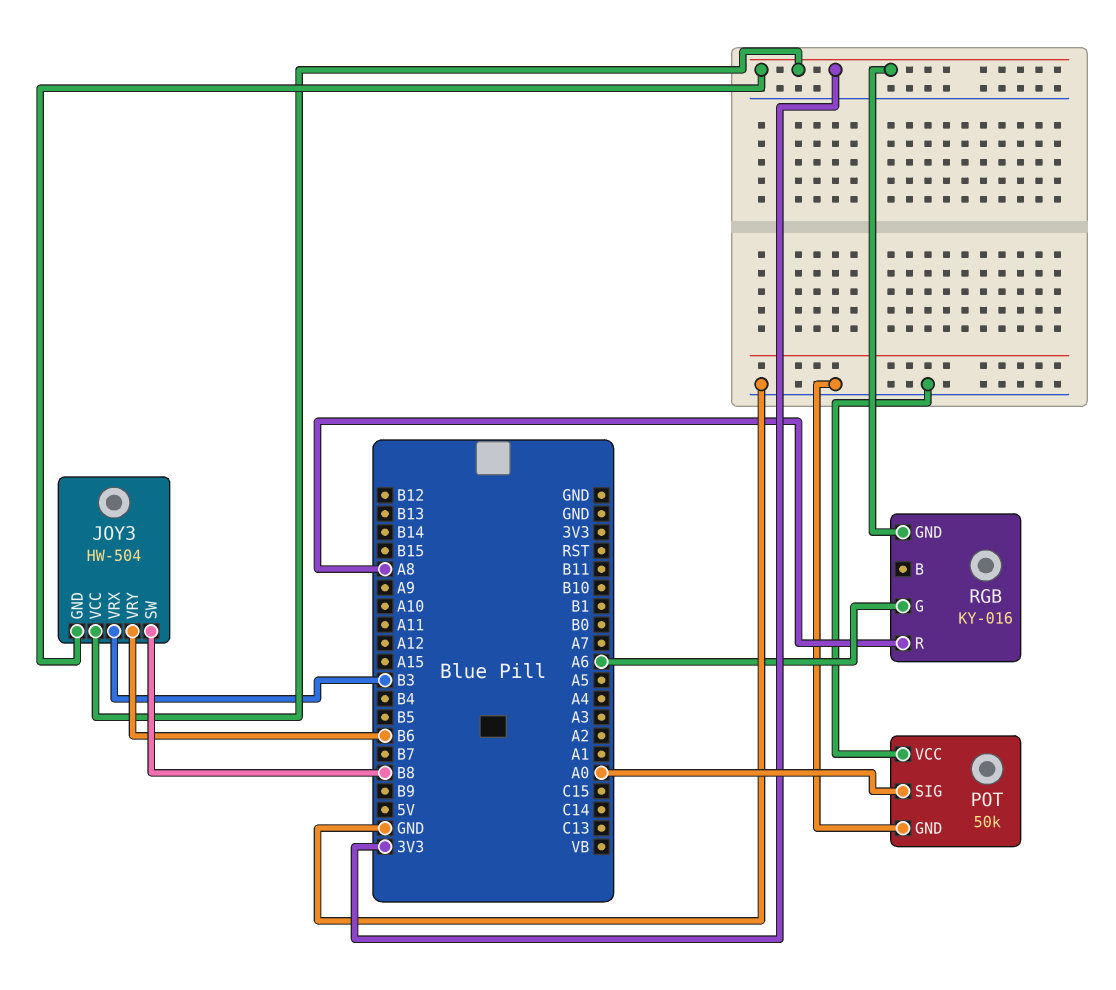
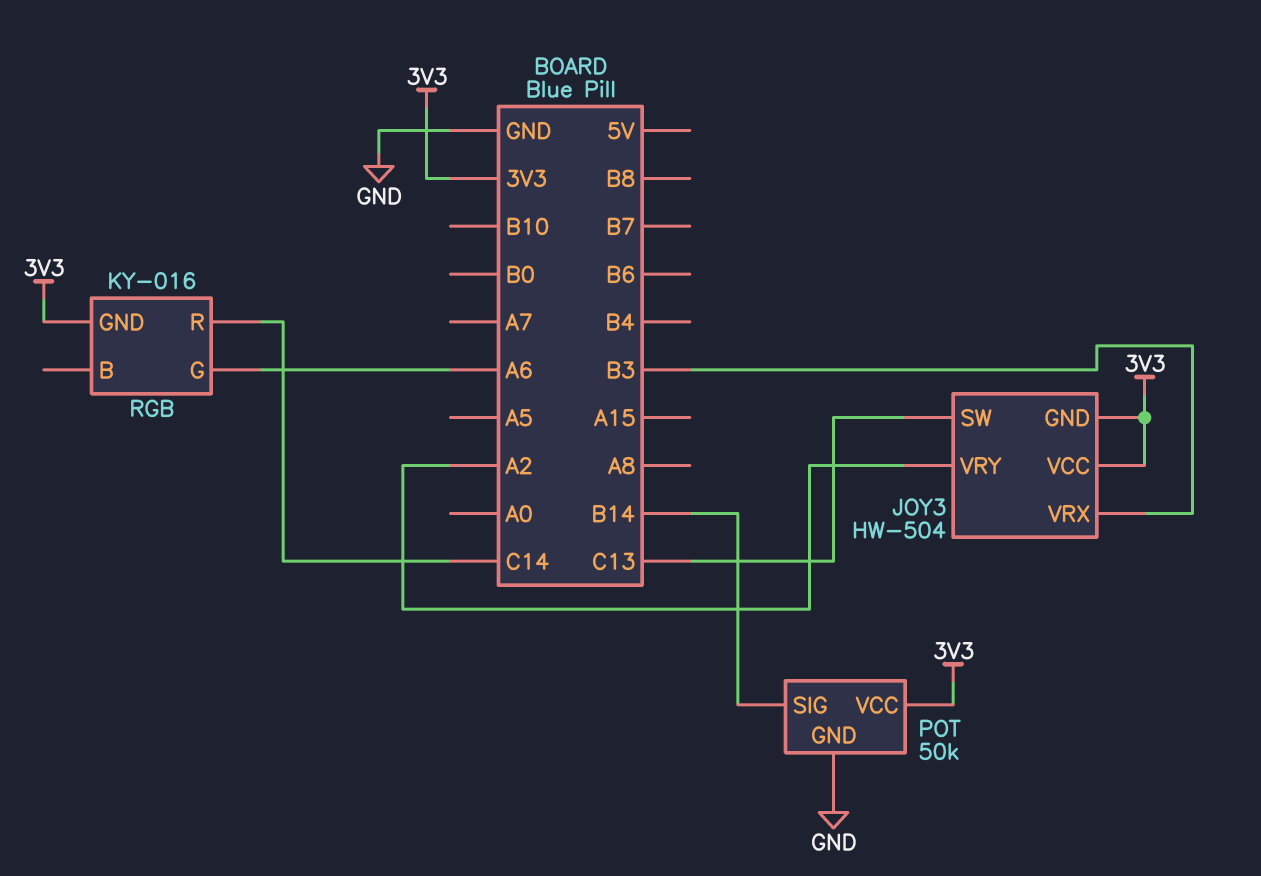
JOY3 pin SW: B8 -> C13
JOY3 pin VRY: B6 -> A2
POT pin SIG: A0 -> B14
POT pin VCC: GND -> 3V3
RGB pin R: A8 -> C14

